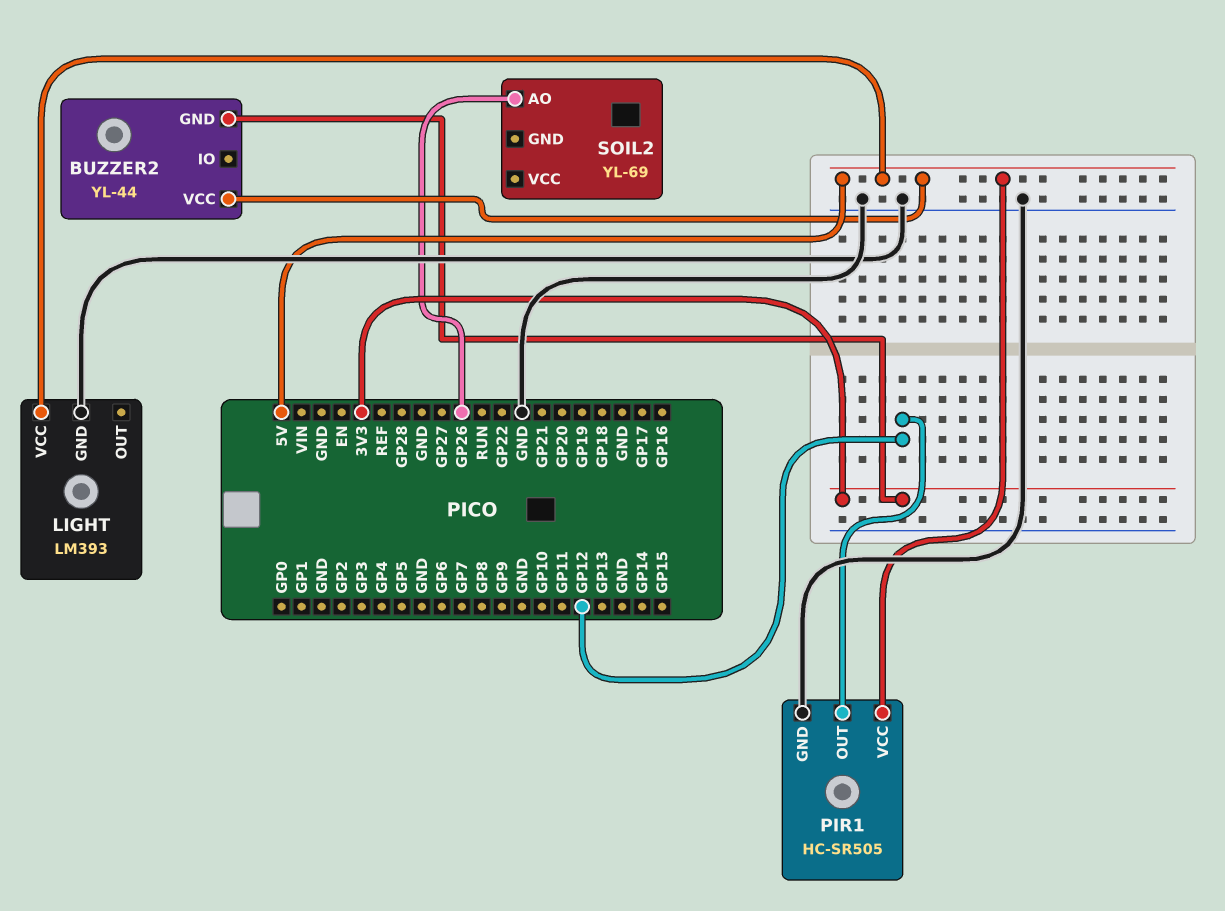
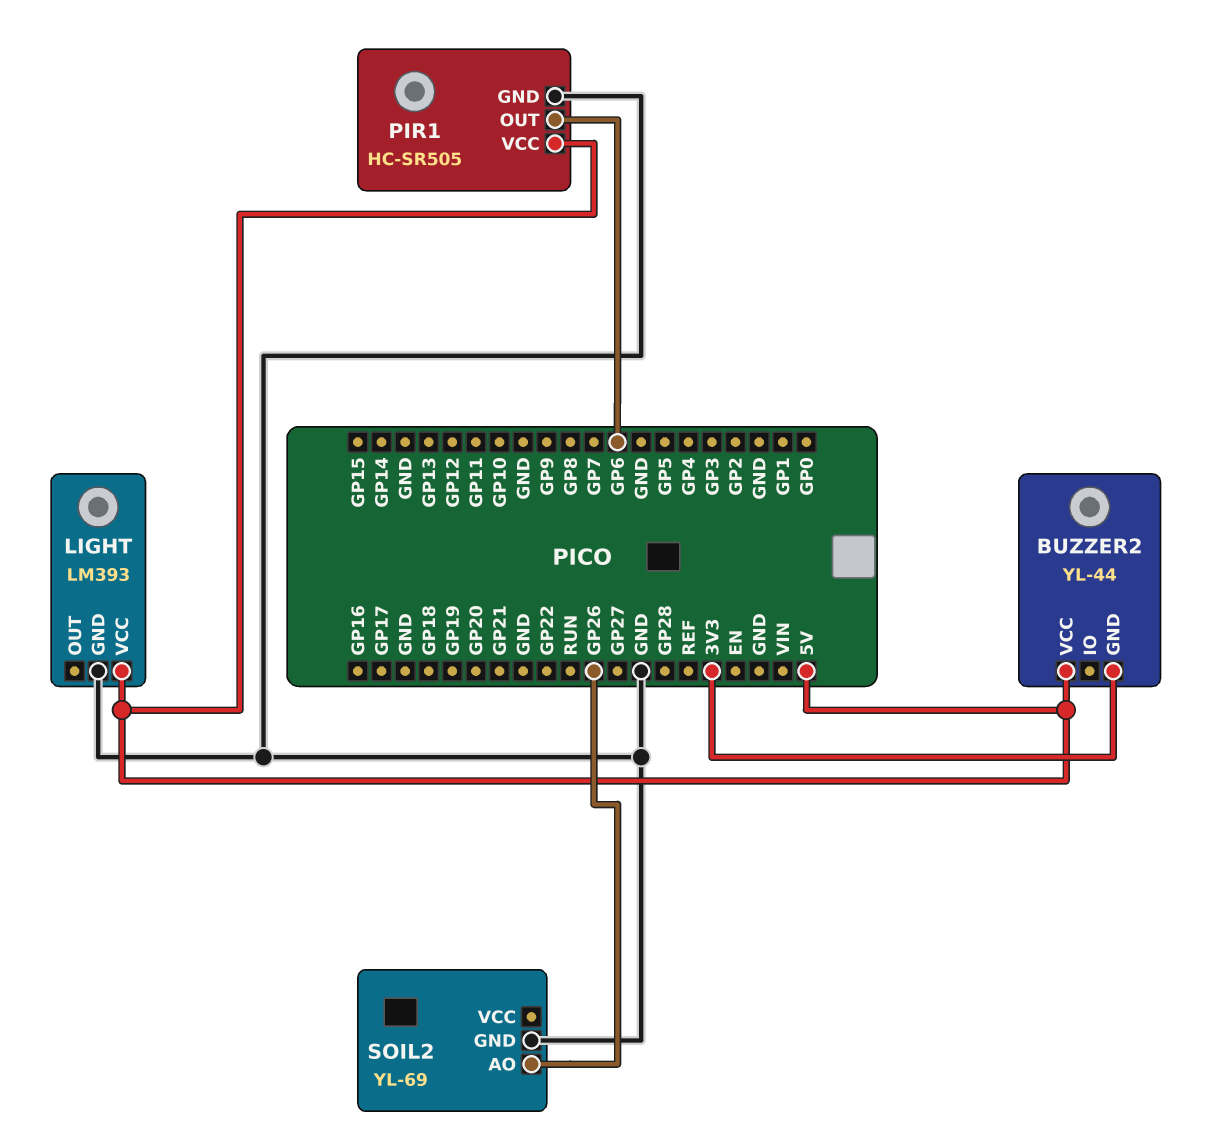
PIR1 pin OUT: GP12 -> GP6
SOIL2 pin GND: none -> GND

